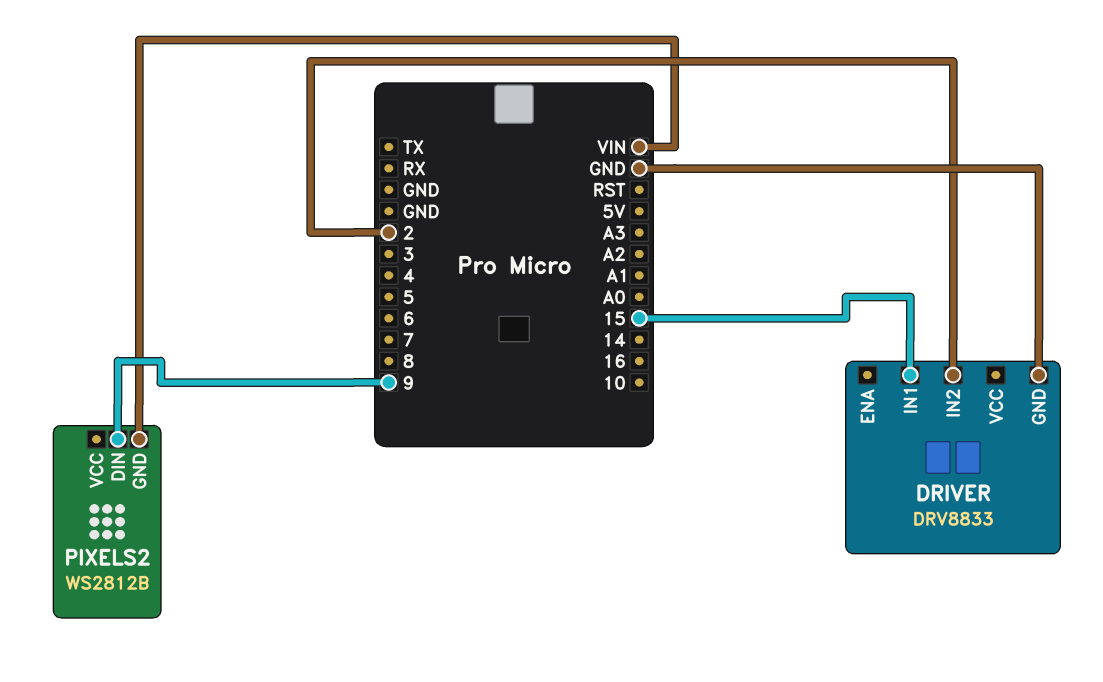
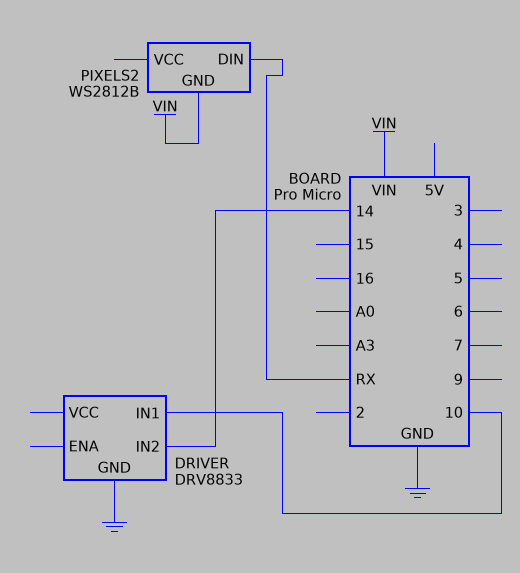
DRIVER pin IN1: 15 -> 10
DRIVER pin IN2: 2 -> 14
PIXELS2 pin DIN: 9 -> RX

